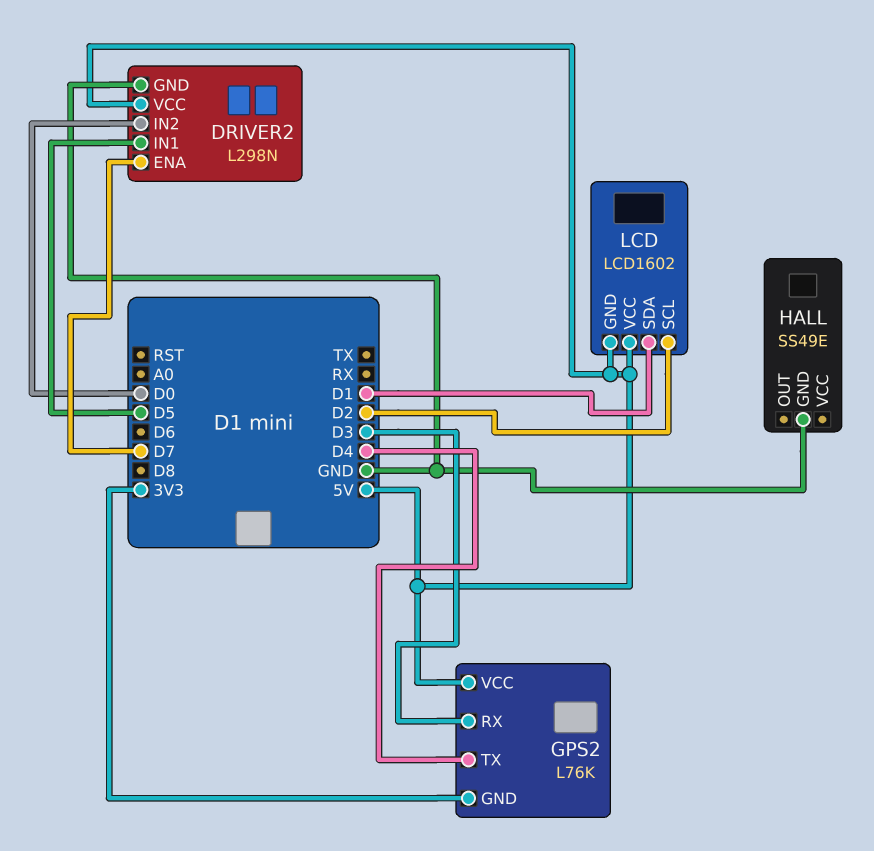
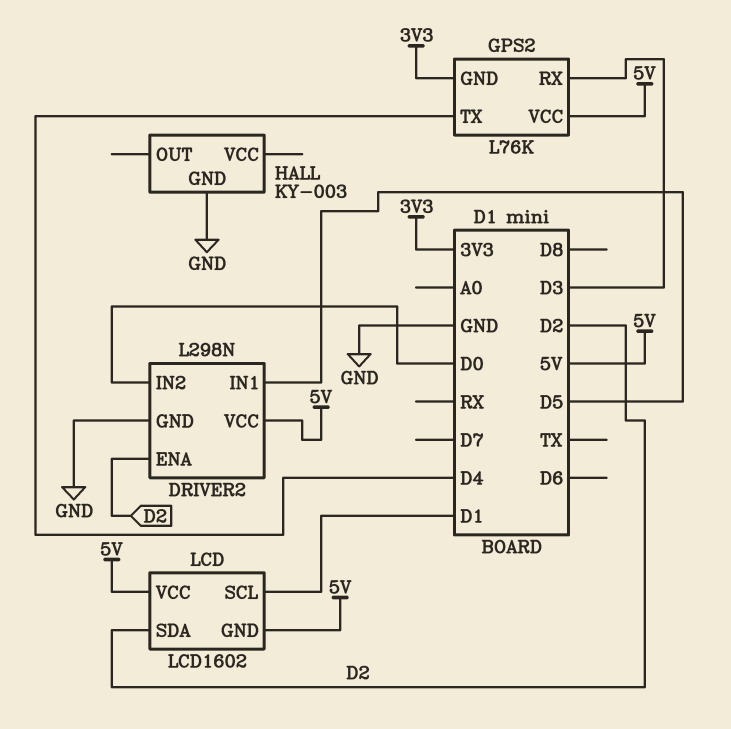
DRIVER2 pin ENA: D7 -> D2
HALL: SS49E -> KY-003
LCD pin SCL: D2 -> D1
LCD pin SDA: D1 -> D2

